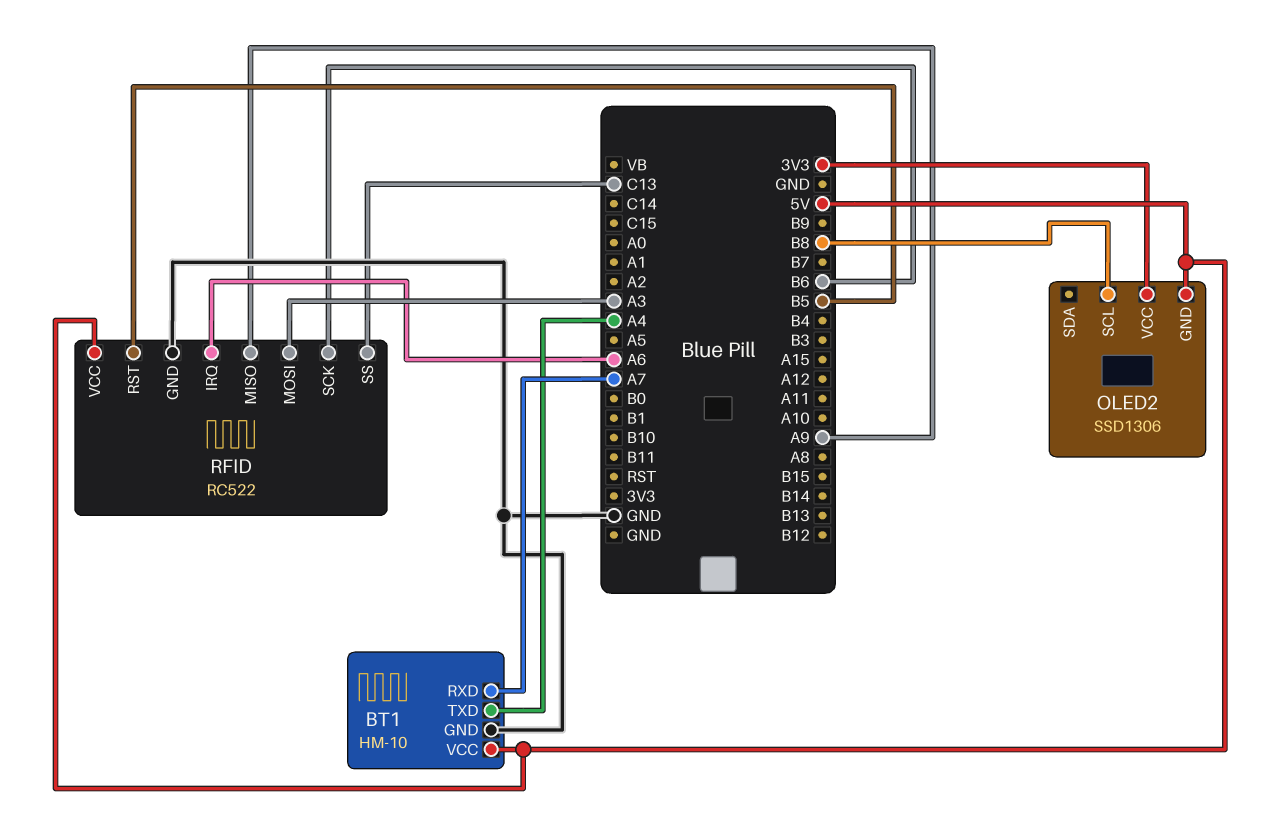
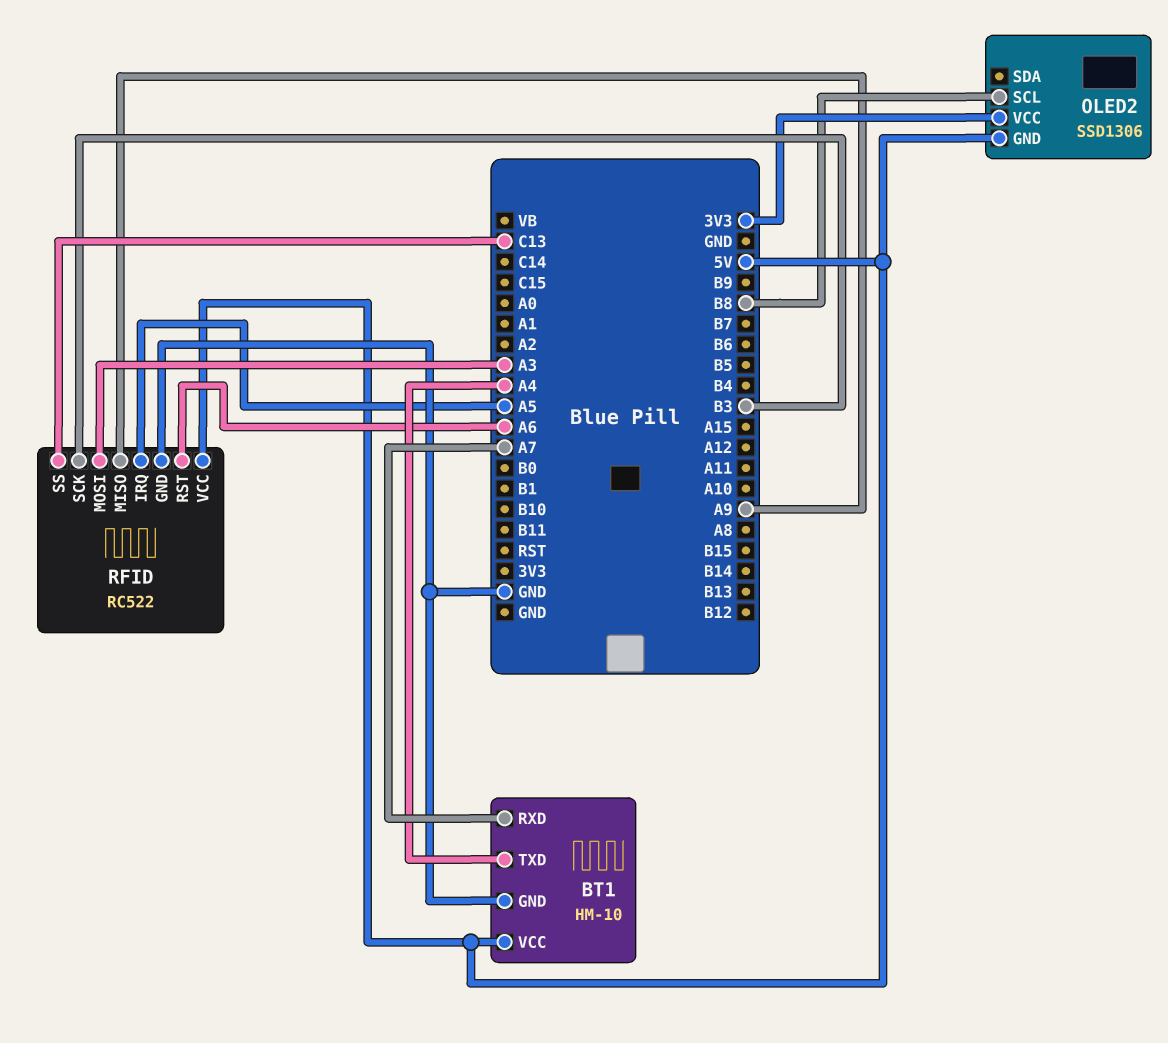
RFID pin IRQ: A6 -> A5
RFID pin RST: B5 -> A6
RFID pin SCK: B6 -> B3

